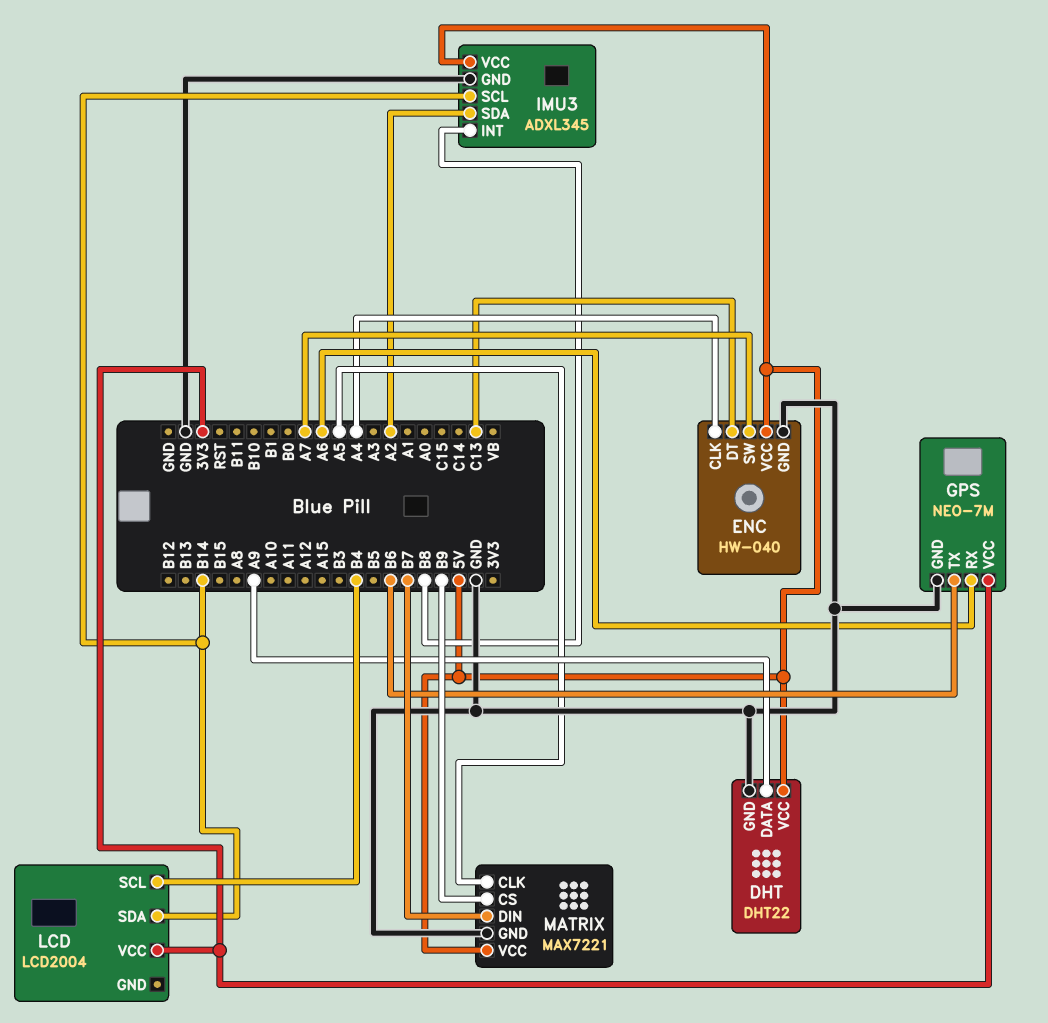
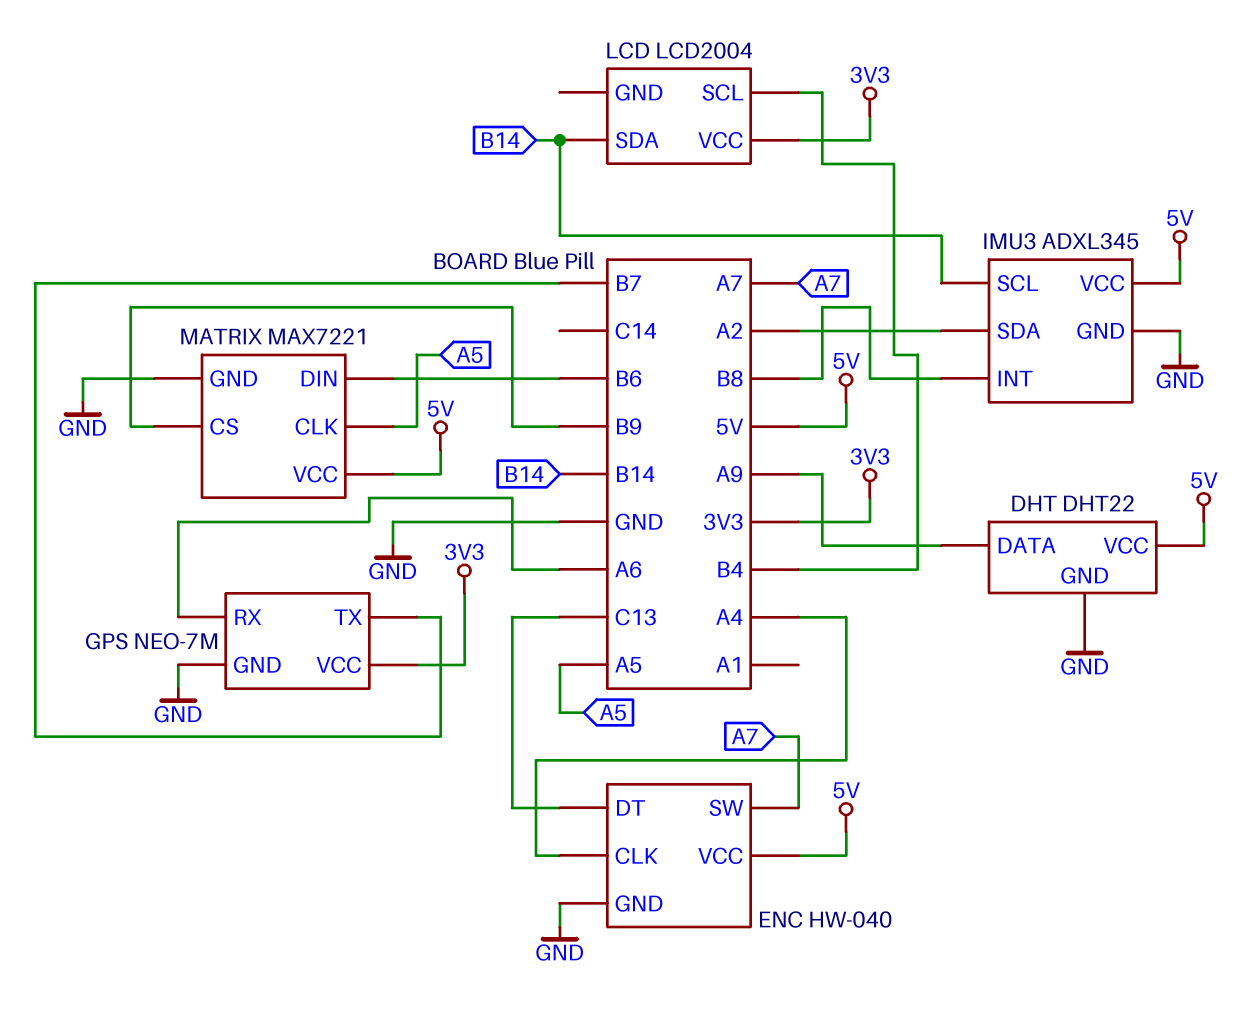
GPS pin TX: B6 -> B7
MATRIX pin DIN: B7 -> B6

